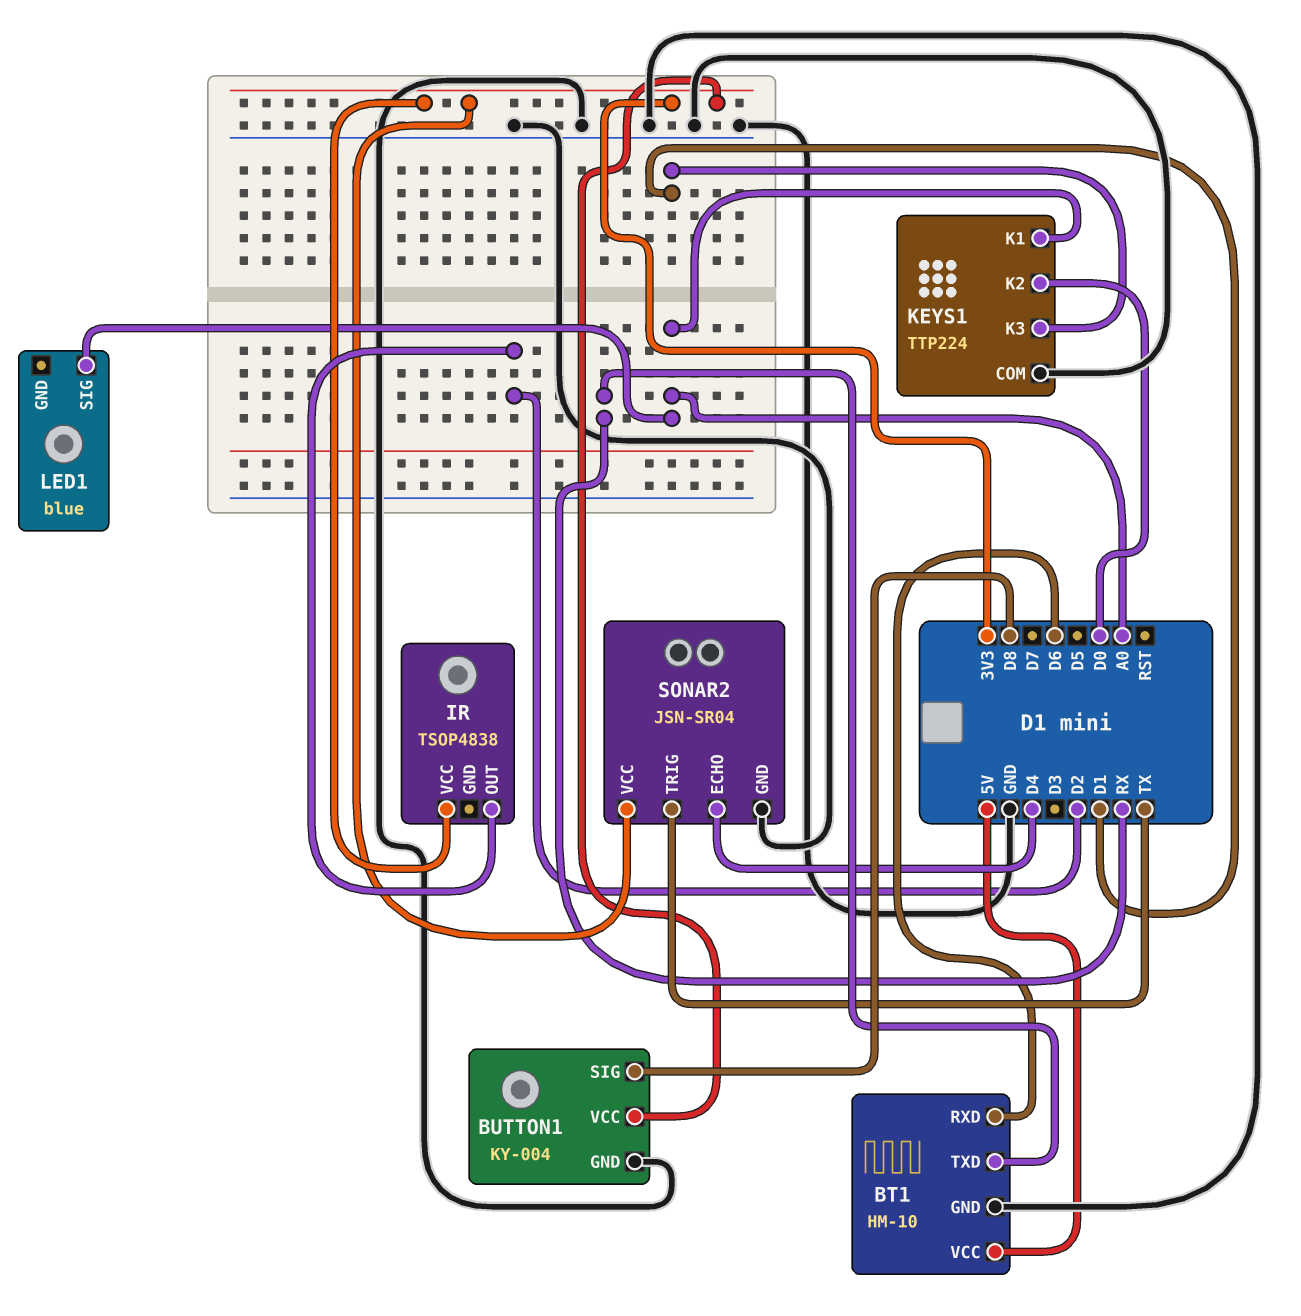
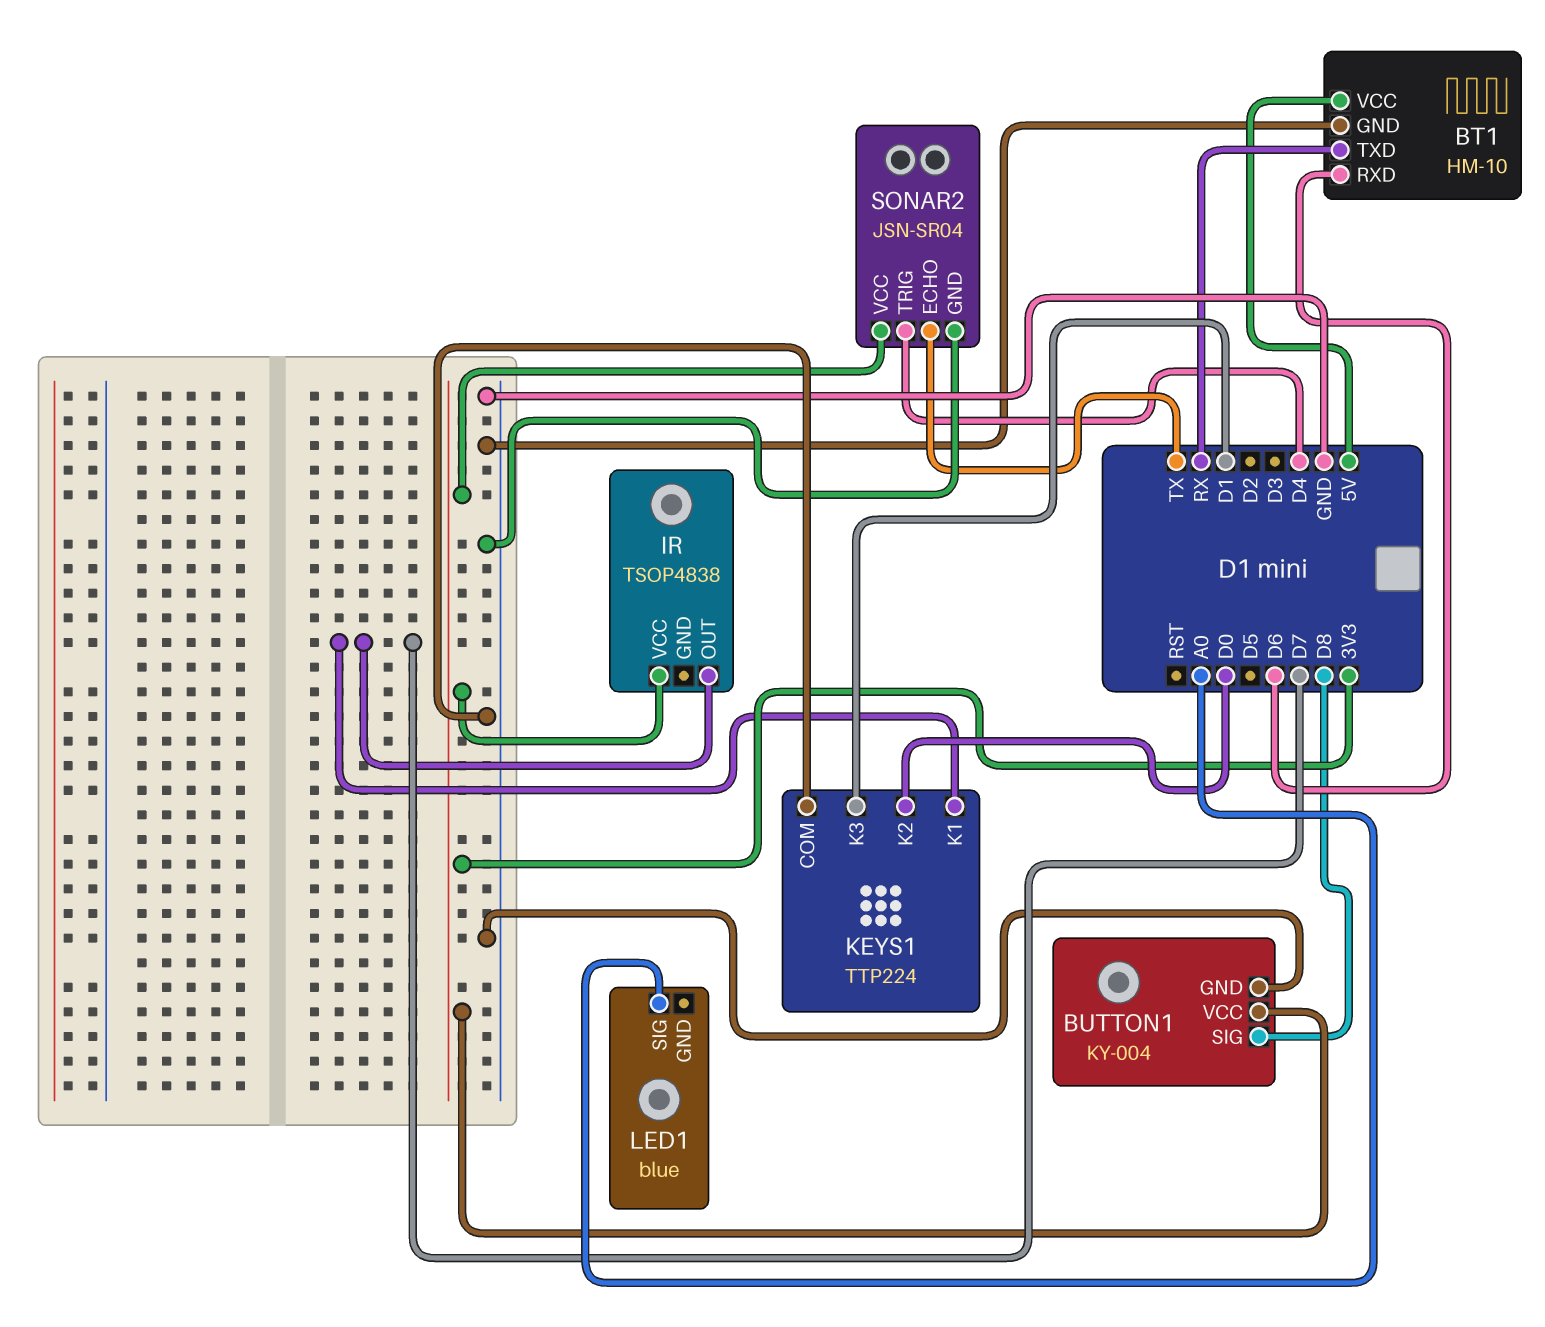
IR pin OUT: D2 -> D7
KEYS1 pin K1: A0 -> D7
SONAR2 pin ECHO: D4 -> TX
SONAR2 pin TRIG: TX -> D4

